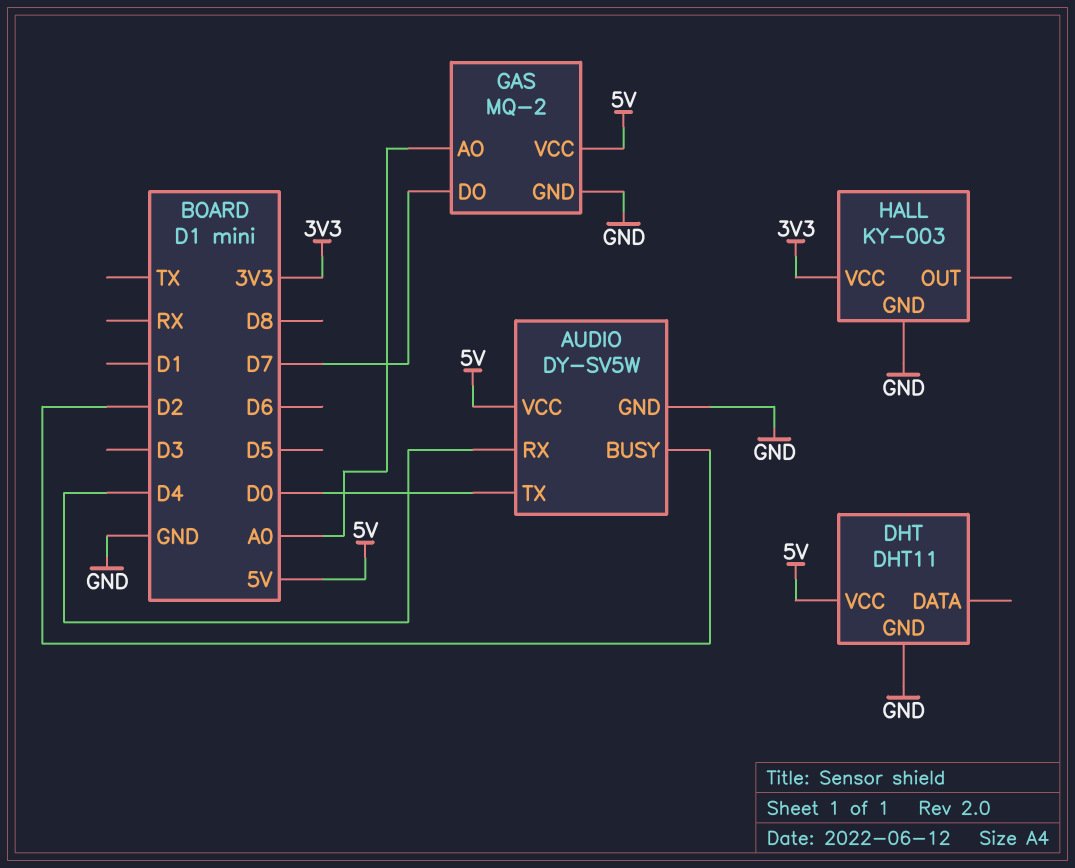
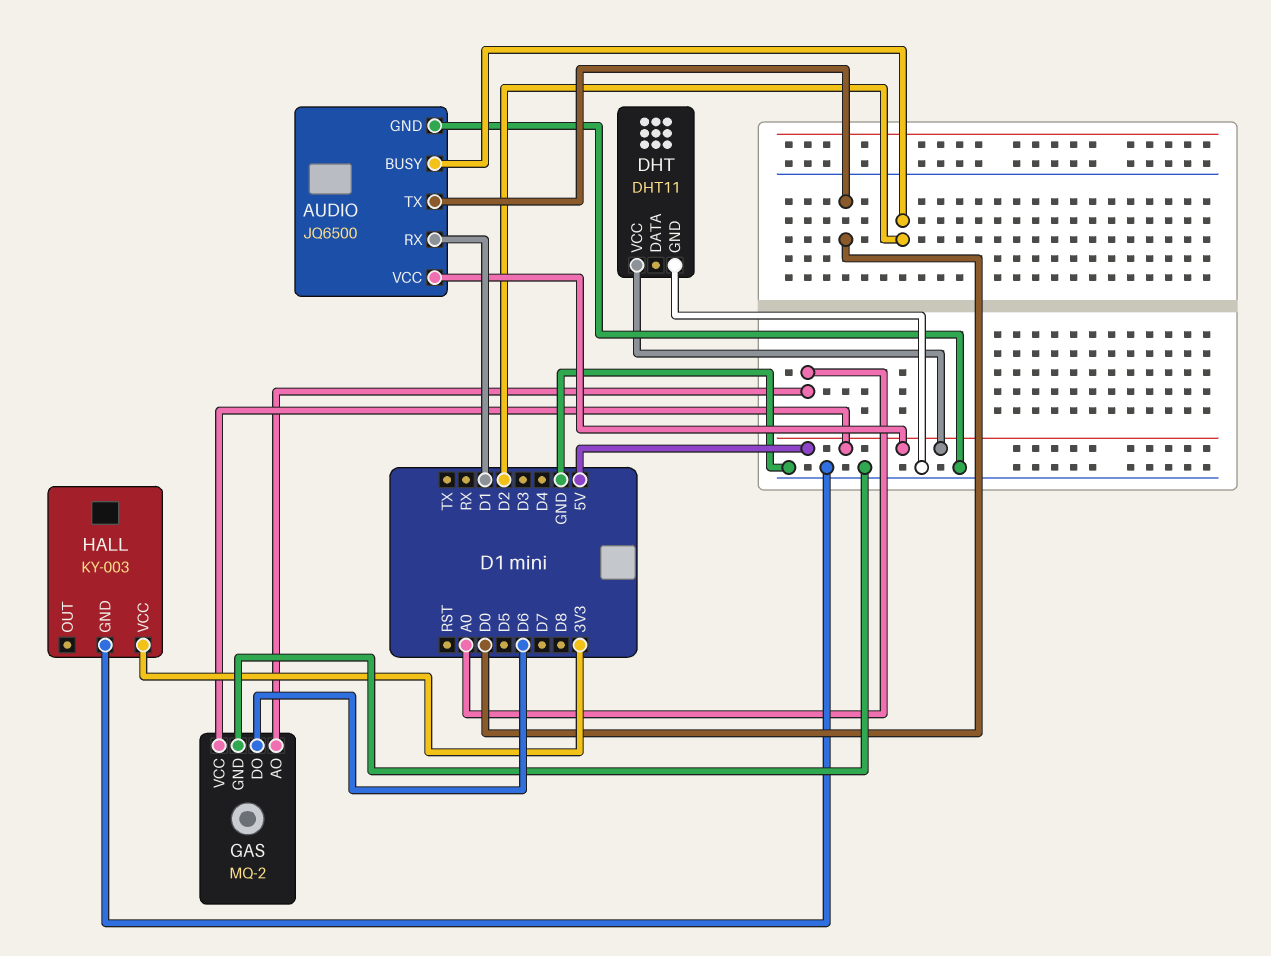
AUDIO: DY-SV5W -> JQ6500
AUDIO pin RX: D4 -> D1
GAS pin DO: D7 -> D6

